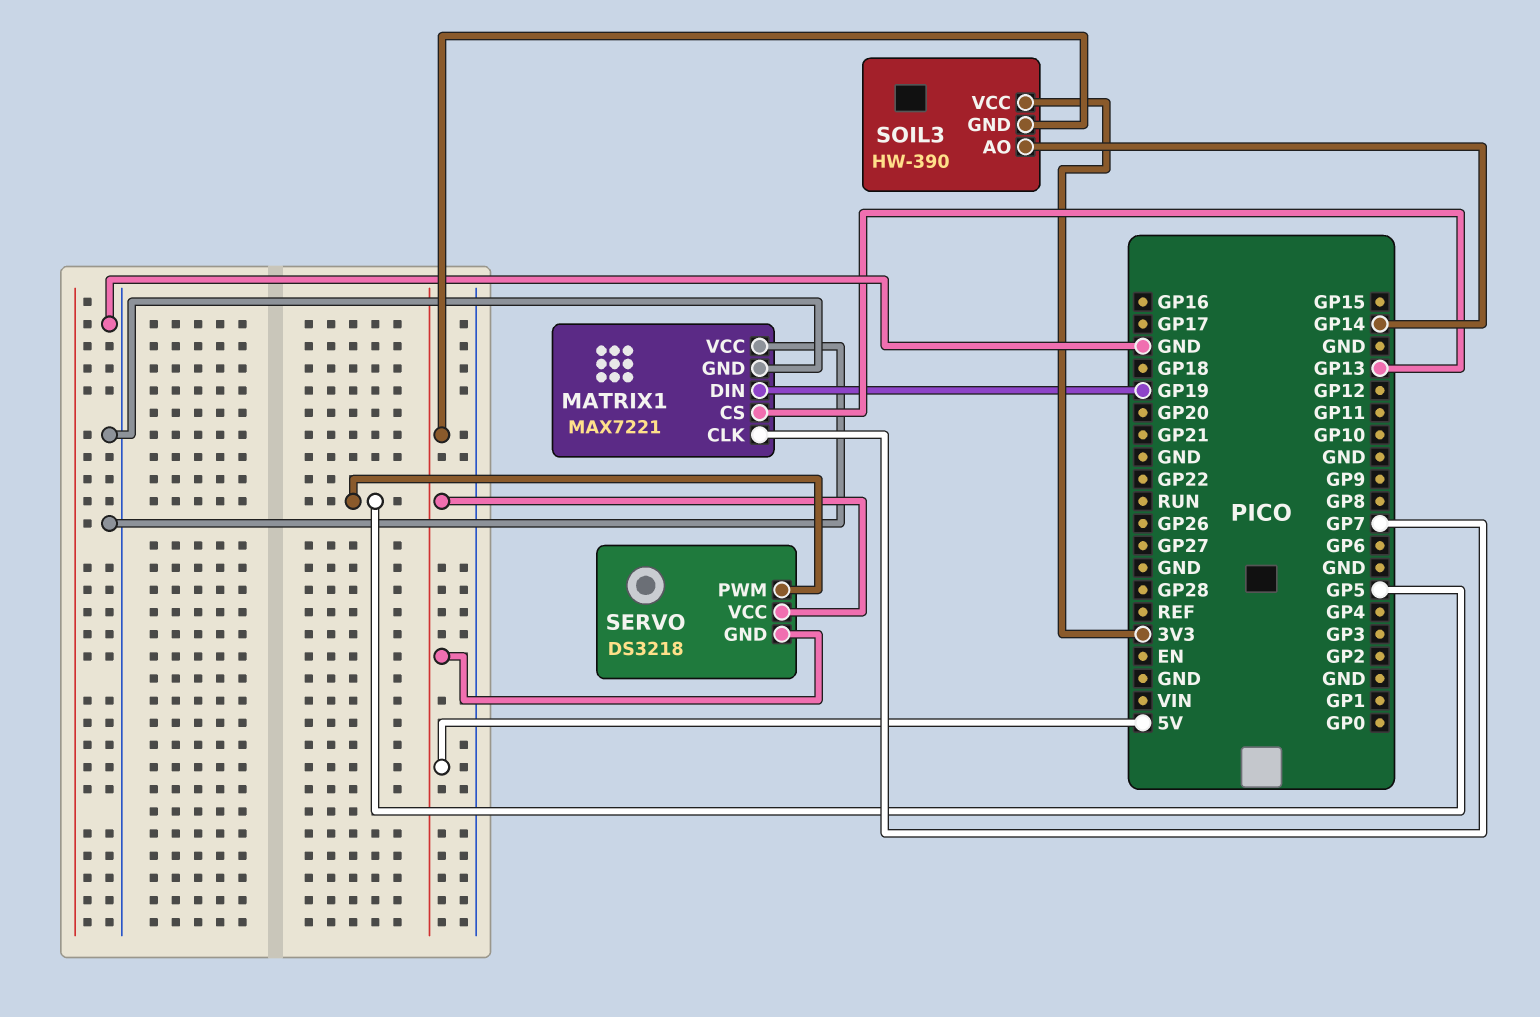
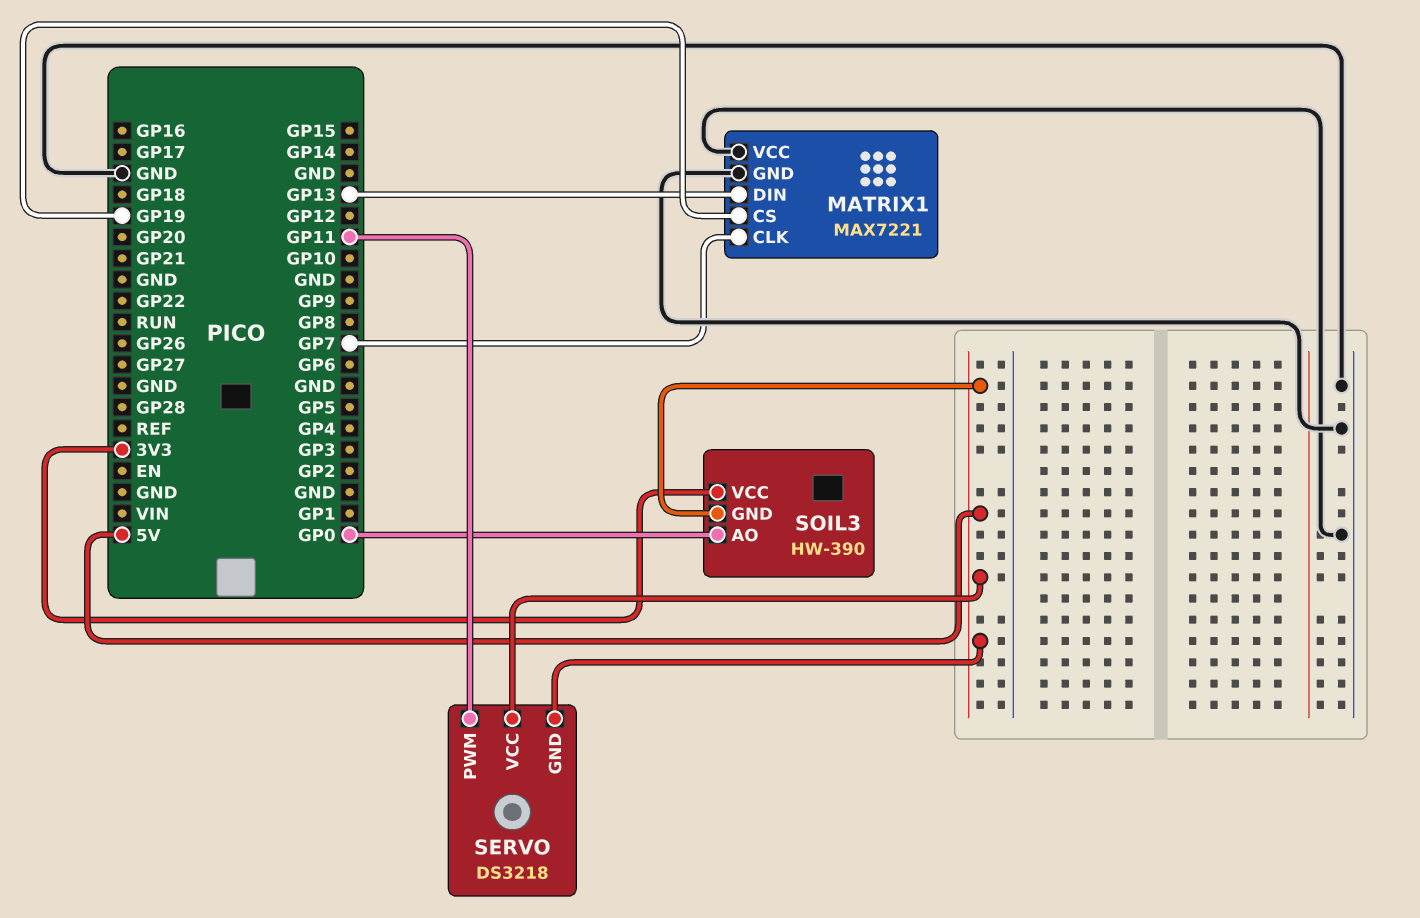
MATRIX1 pin CS: GP13 -> GP19
MATRIX1 pin DIN: GP19 -> GP13
SERVO pin PWM: GP5 -> GP11
SOIL3 pin AO: GP14 -> GP0

